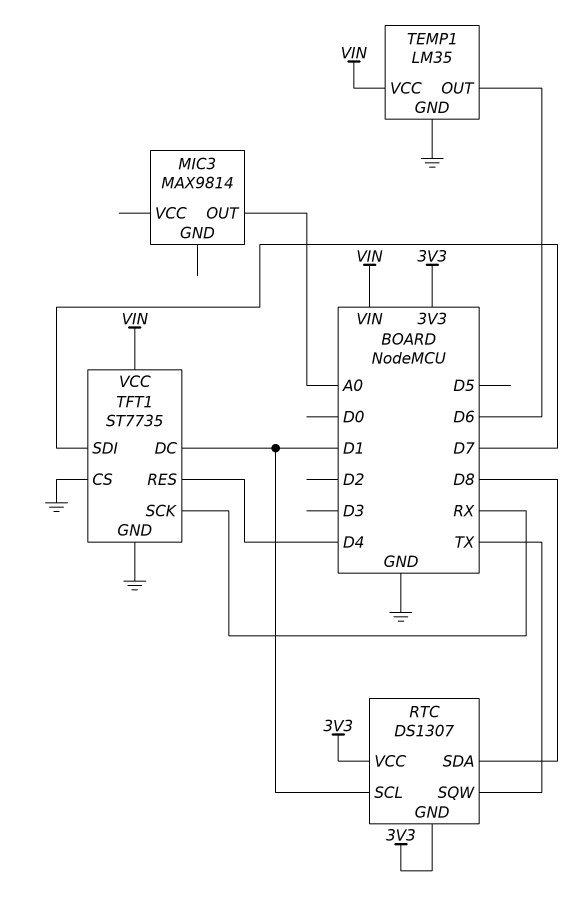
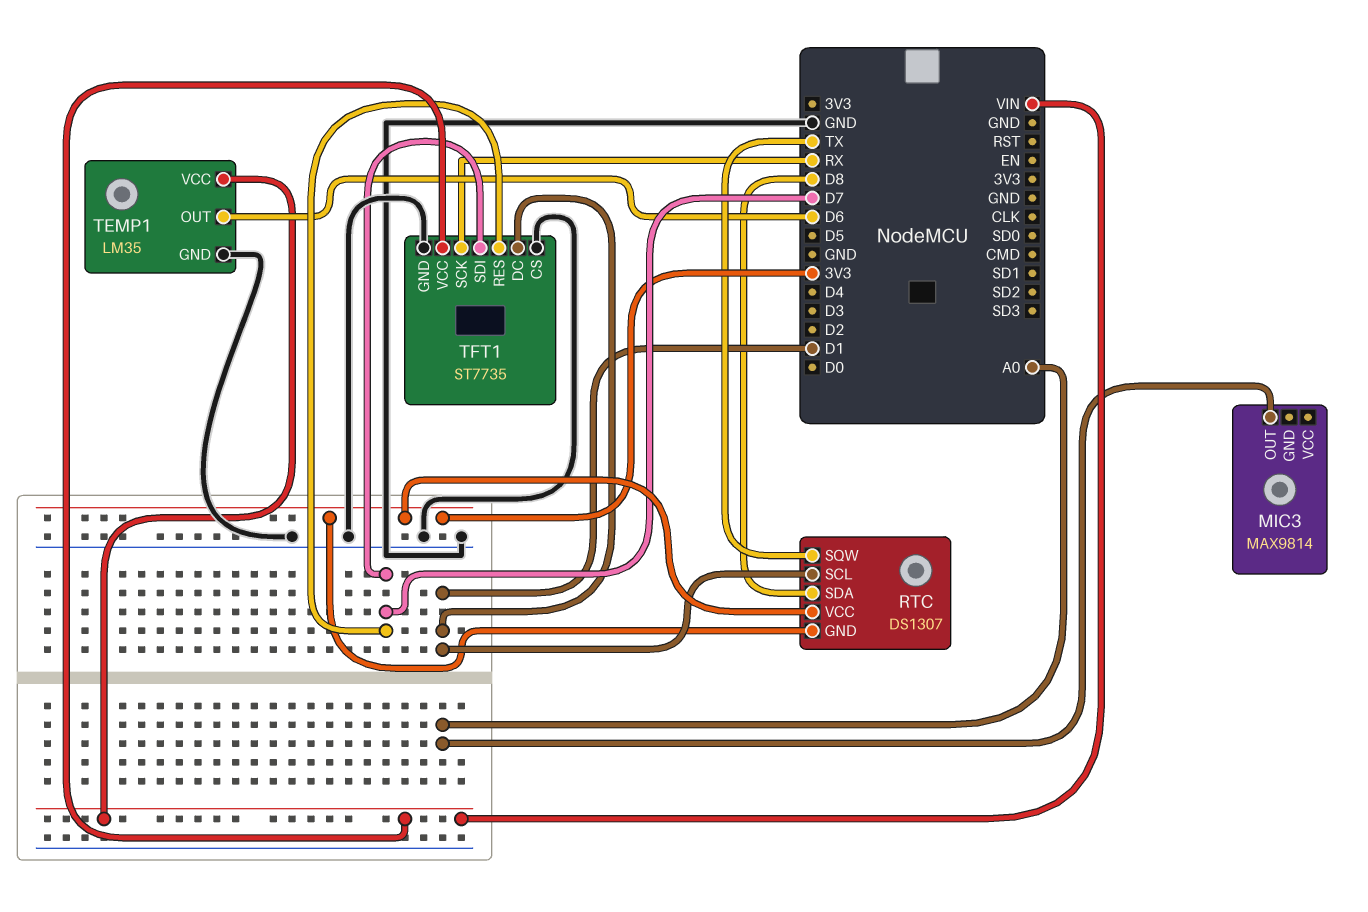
TFT1 pin RES: D4 -> D7

